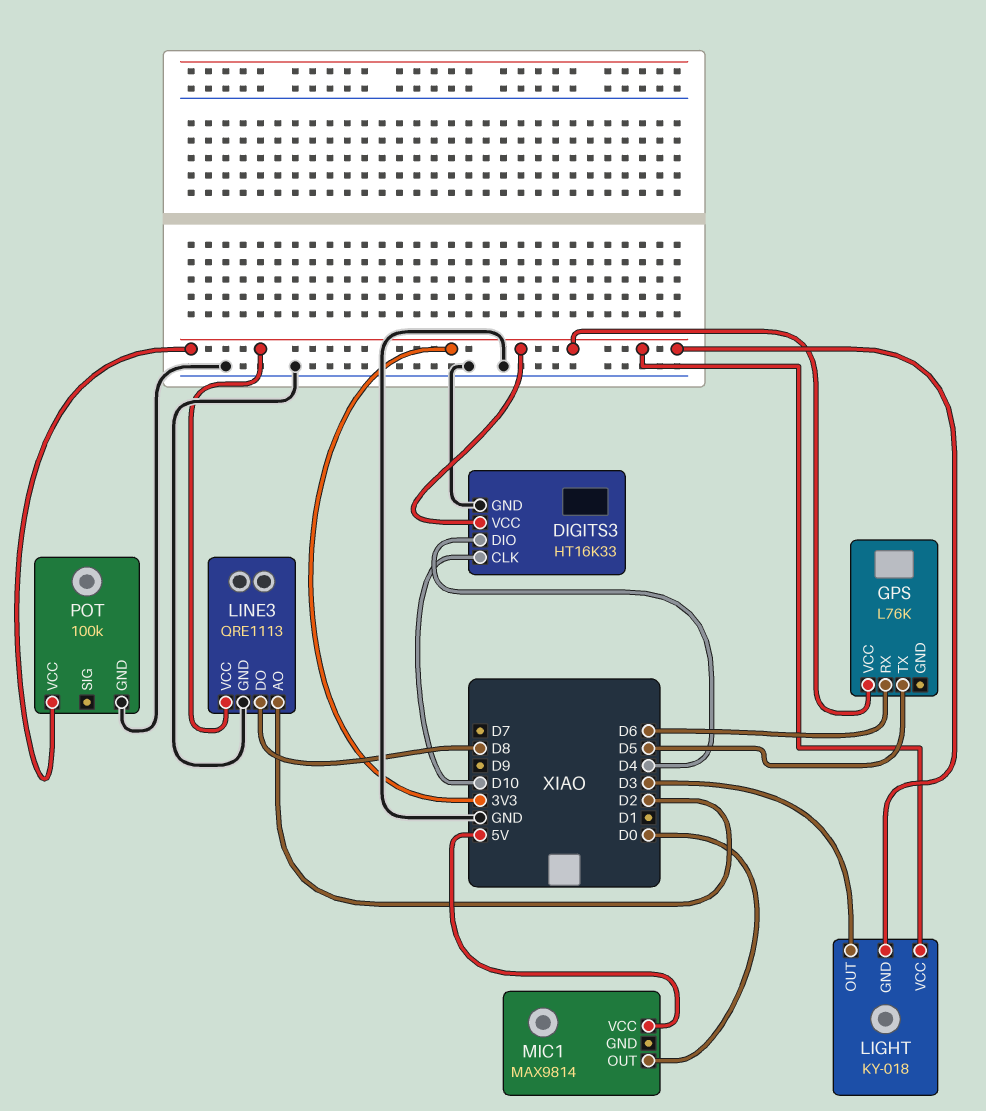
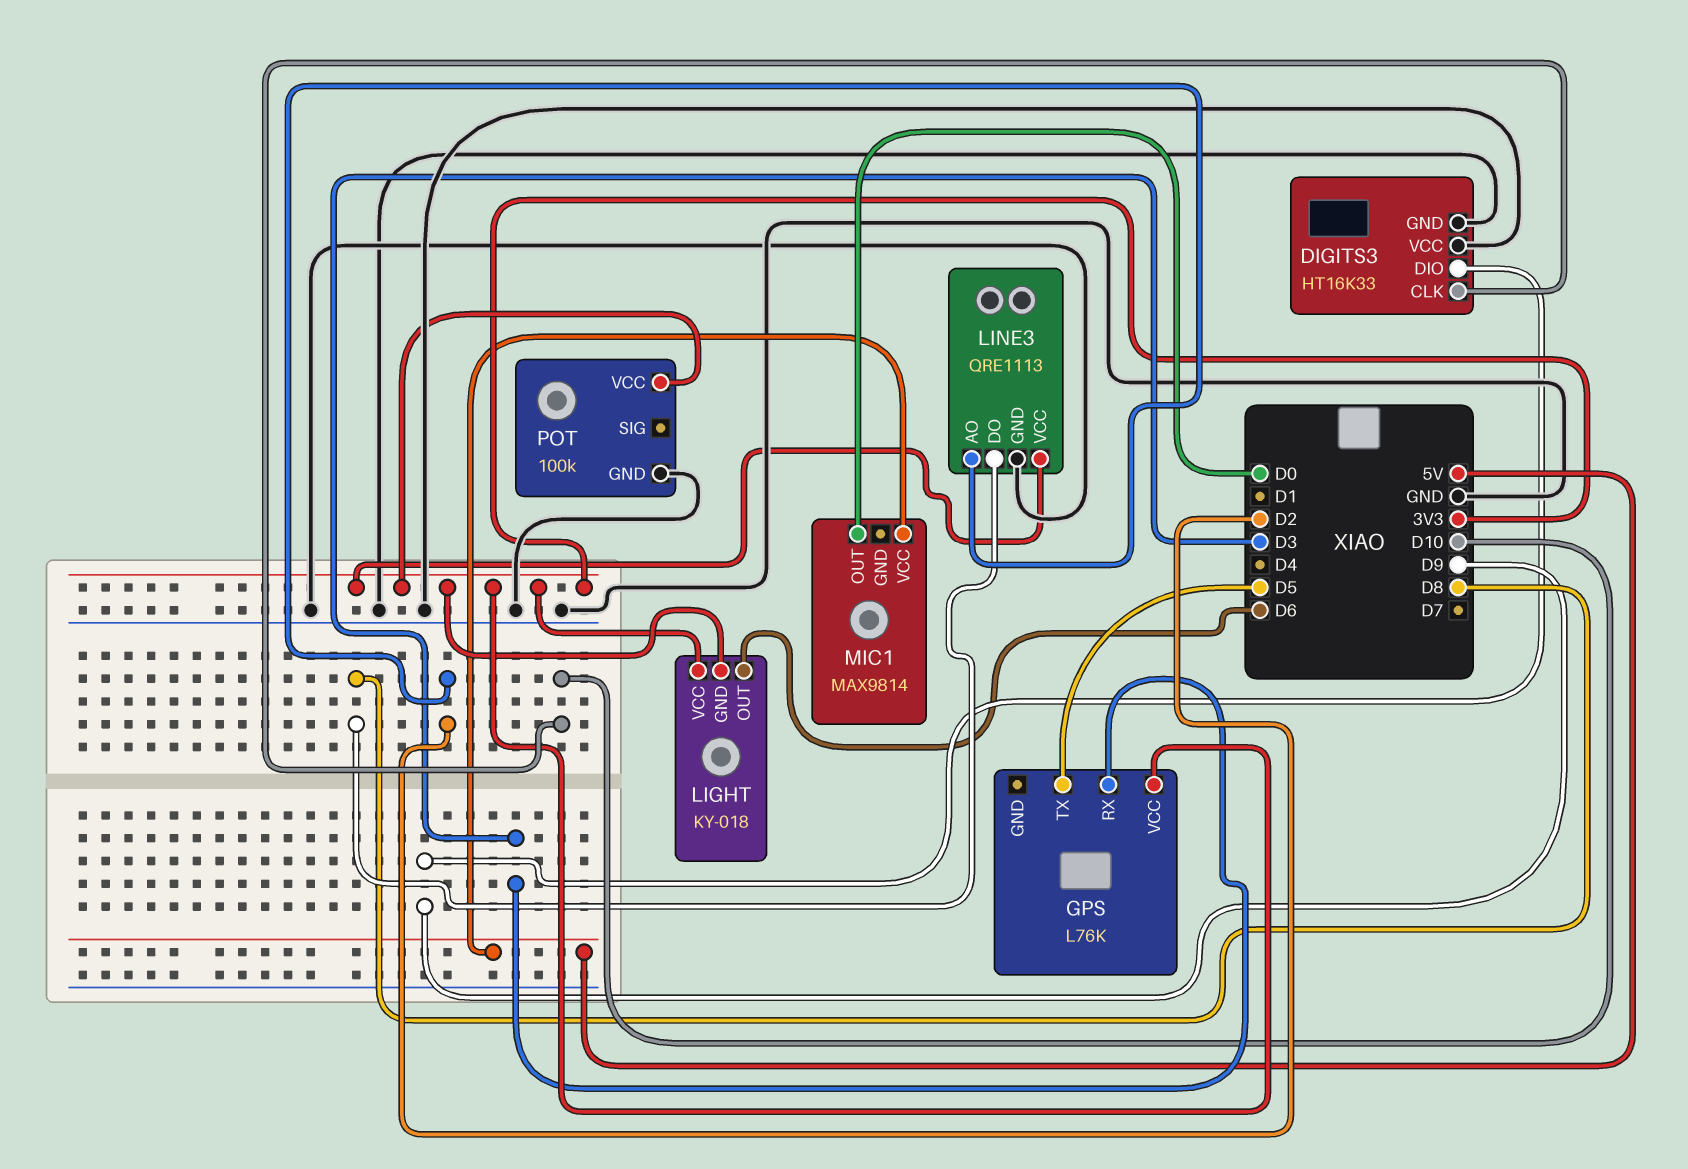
DIGITS3 pin DIO: D4 -> D9
DIGITS3 pin VCC: 3V3 -> GND
GPS pin RX: D6 -> D3
LIGHT pin OUT: D3 -> D6

